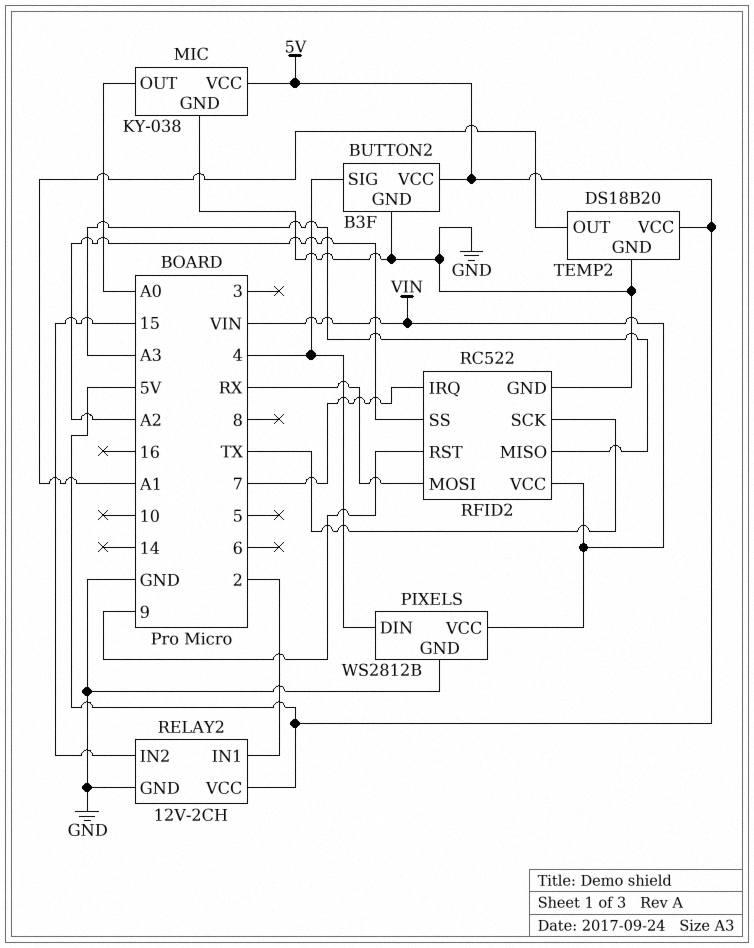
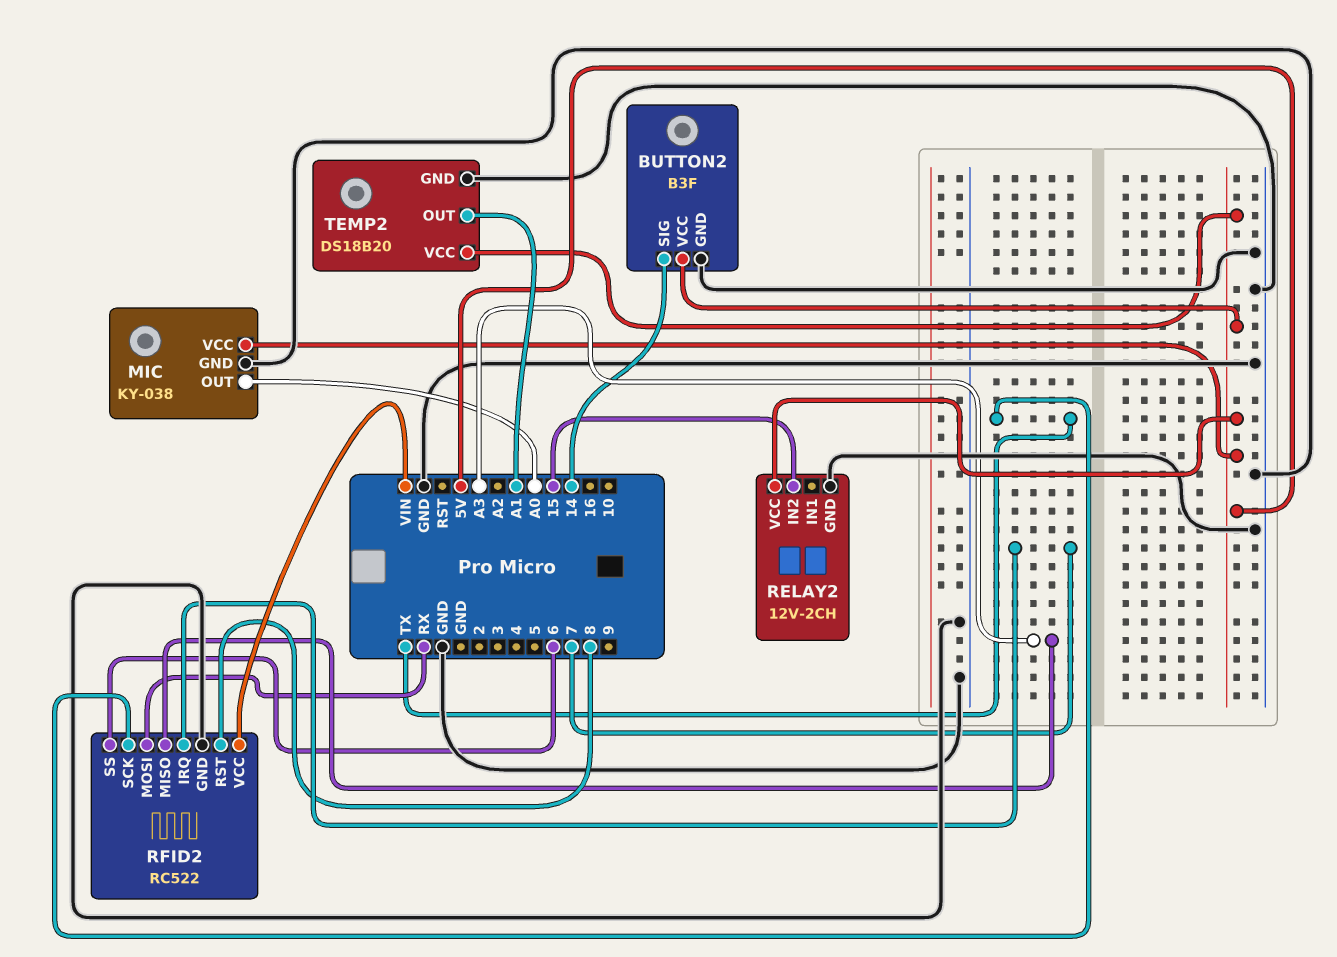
BUTTON2 pin SIG: 4 -> 14
PIXELS: WS2812B -> none
PIXELS pin DIN: 4 -> none
PIXELS pin GND: GND -> none
PIXELS pin VCC: VIN -> none
RELAY2 pin IN1: 2 -> none
RFID2 pin RST: 9 -> 8
RFID2 pin SS: A2 -> 6

